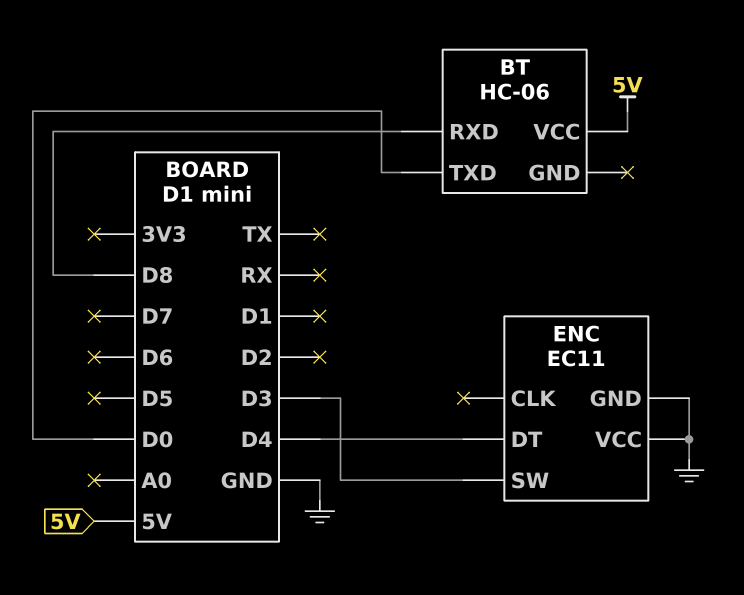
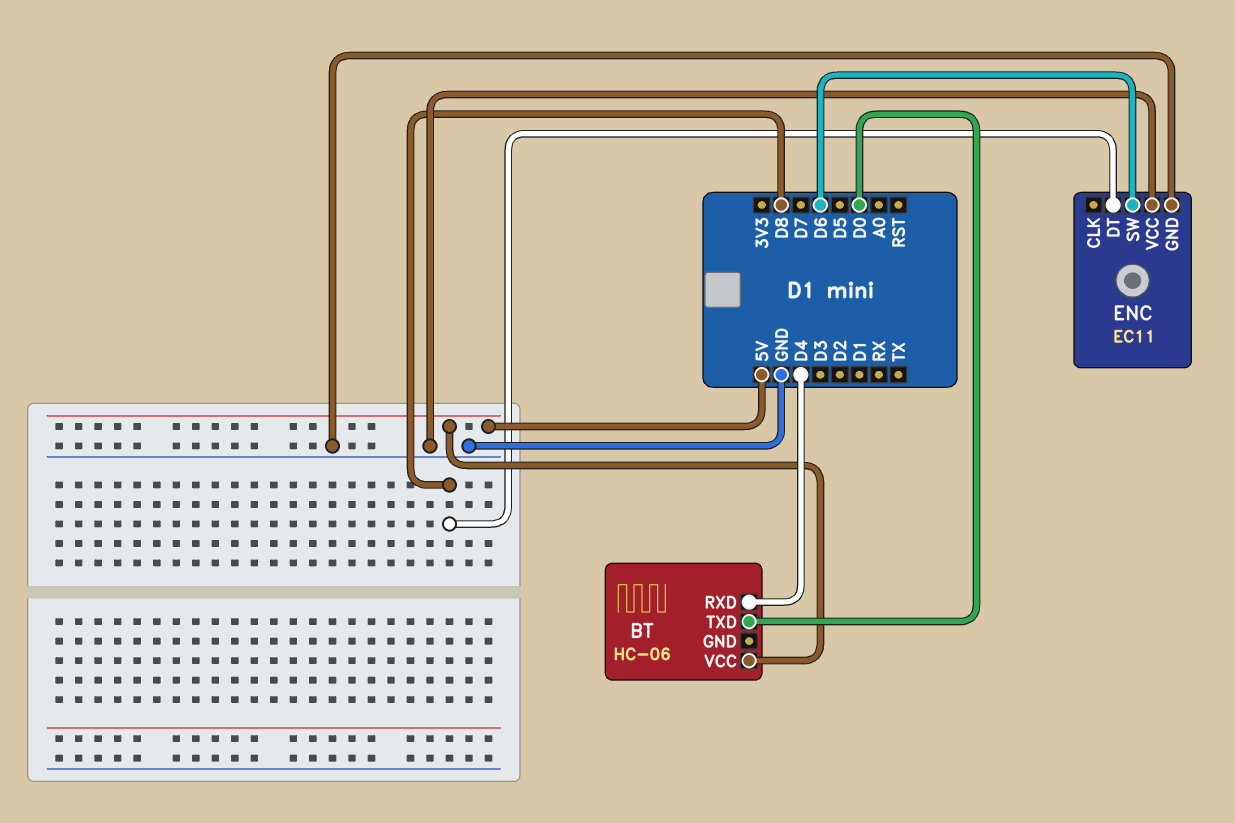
BT pin RXD: D8 -> D4
ENC pin DT: D4 -> D8
ENC pin SW: D3 -> D6

